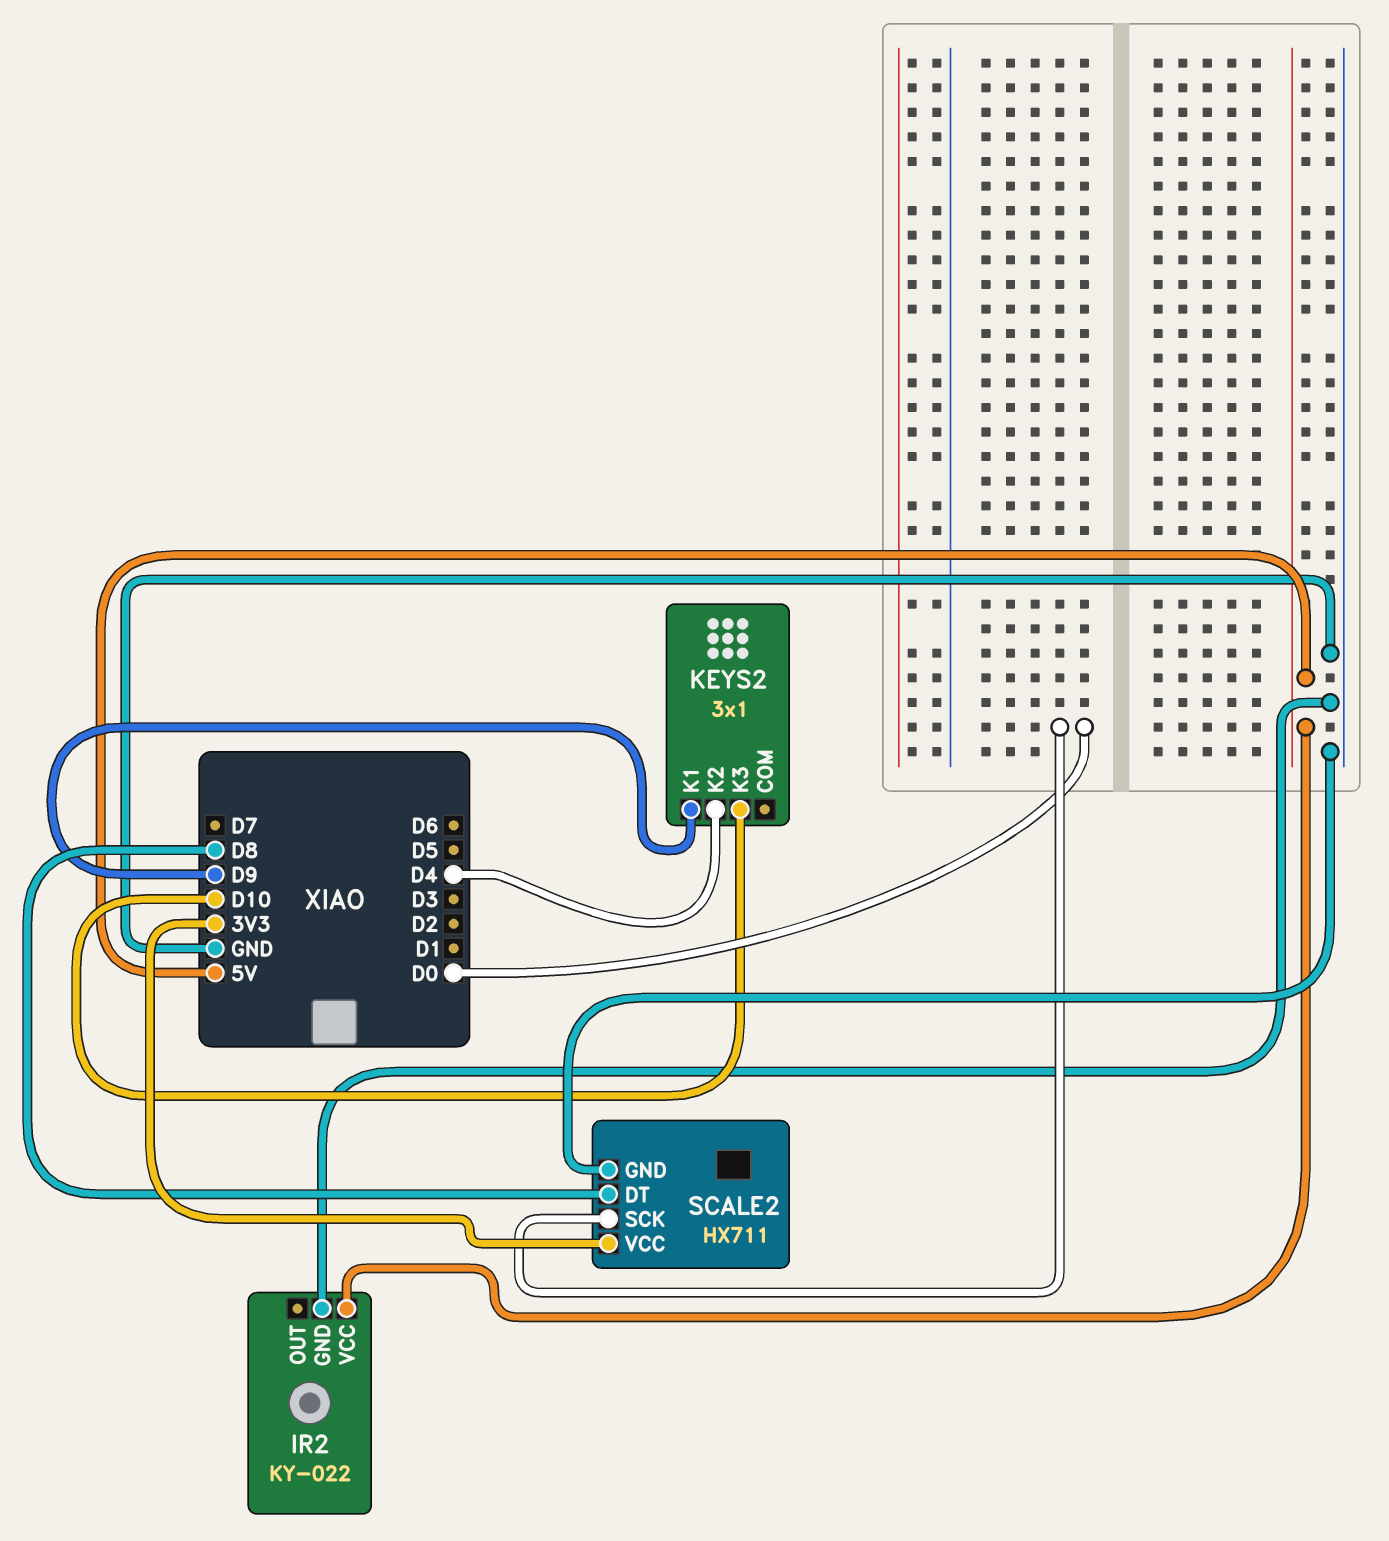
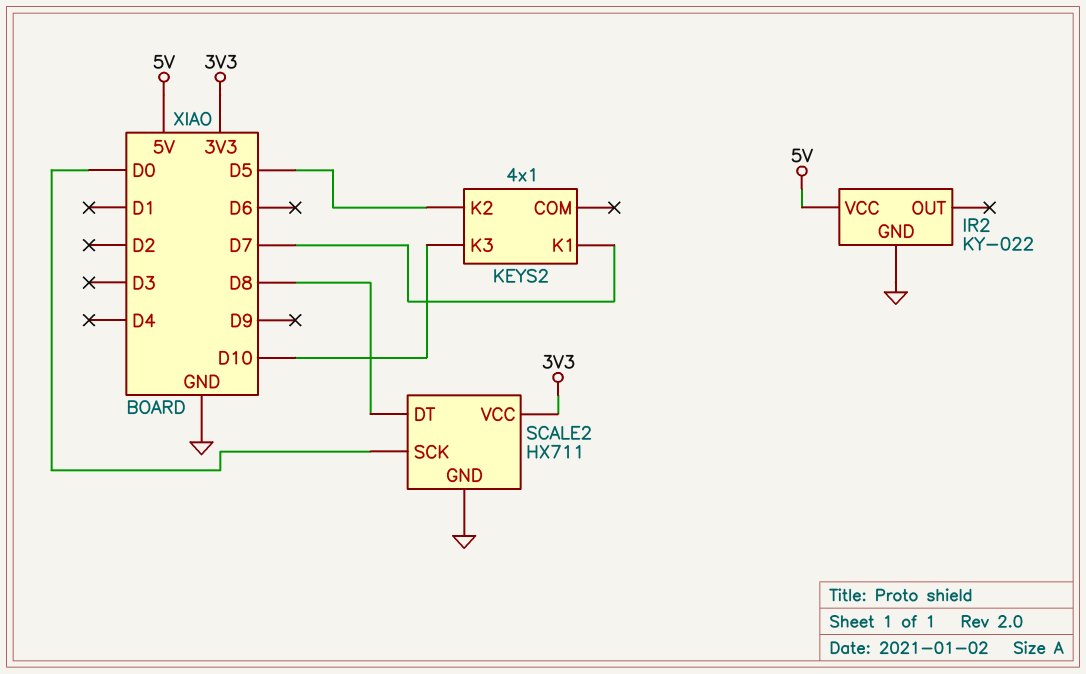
KEYS2: 3x1 -> 4x1
KEYS2 pin K1: D9 -> D7
KEYS2 pin K2: D4 -> D5

